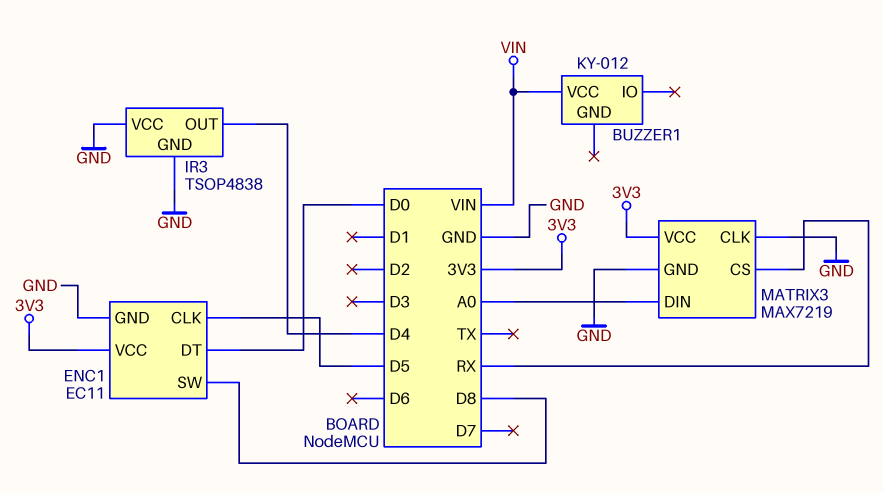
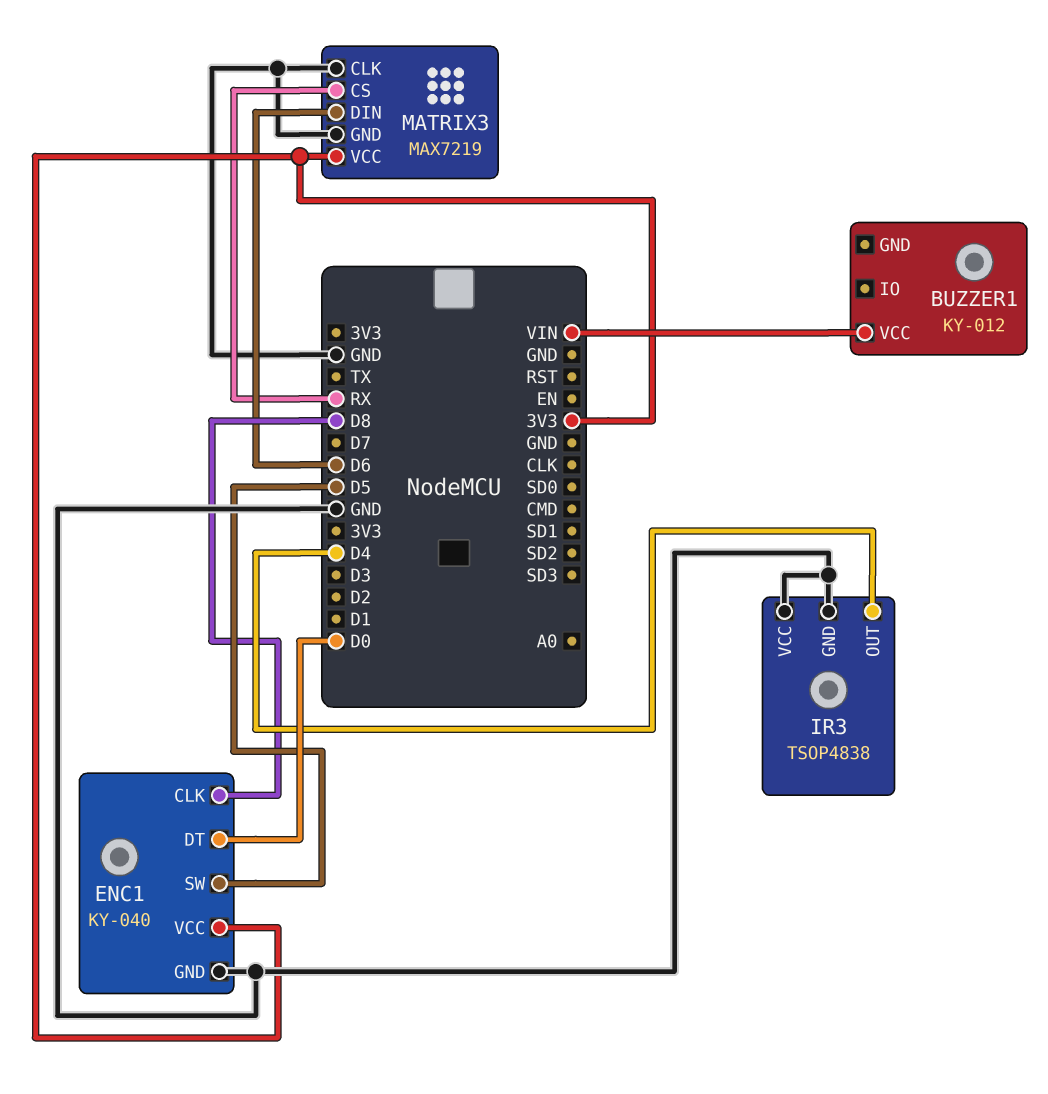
ENC1: EC11 -> KY-040
ENC1 pin CLK: D5 -> D8
ENC1 pin SW: D8 -> D5
MATRIX3 pin DIN: A0 -> D6

